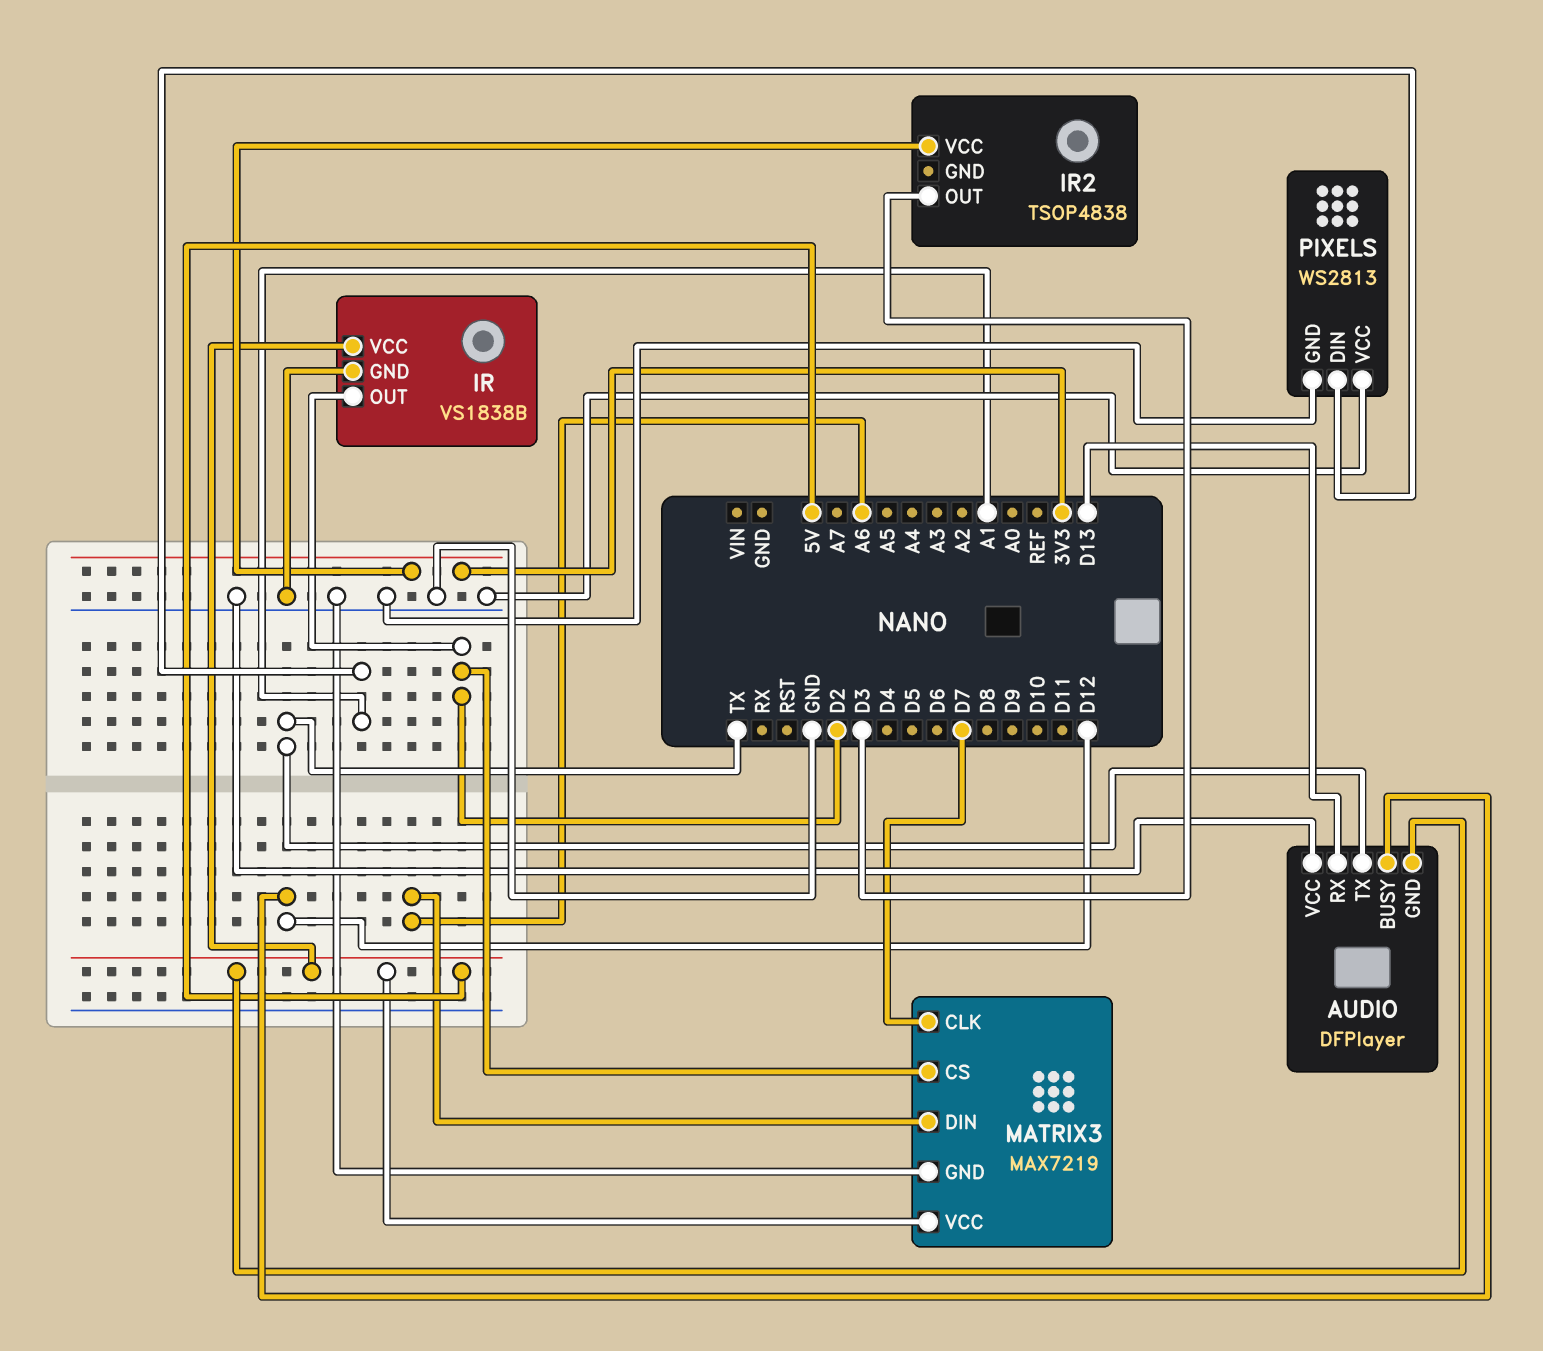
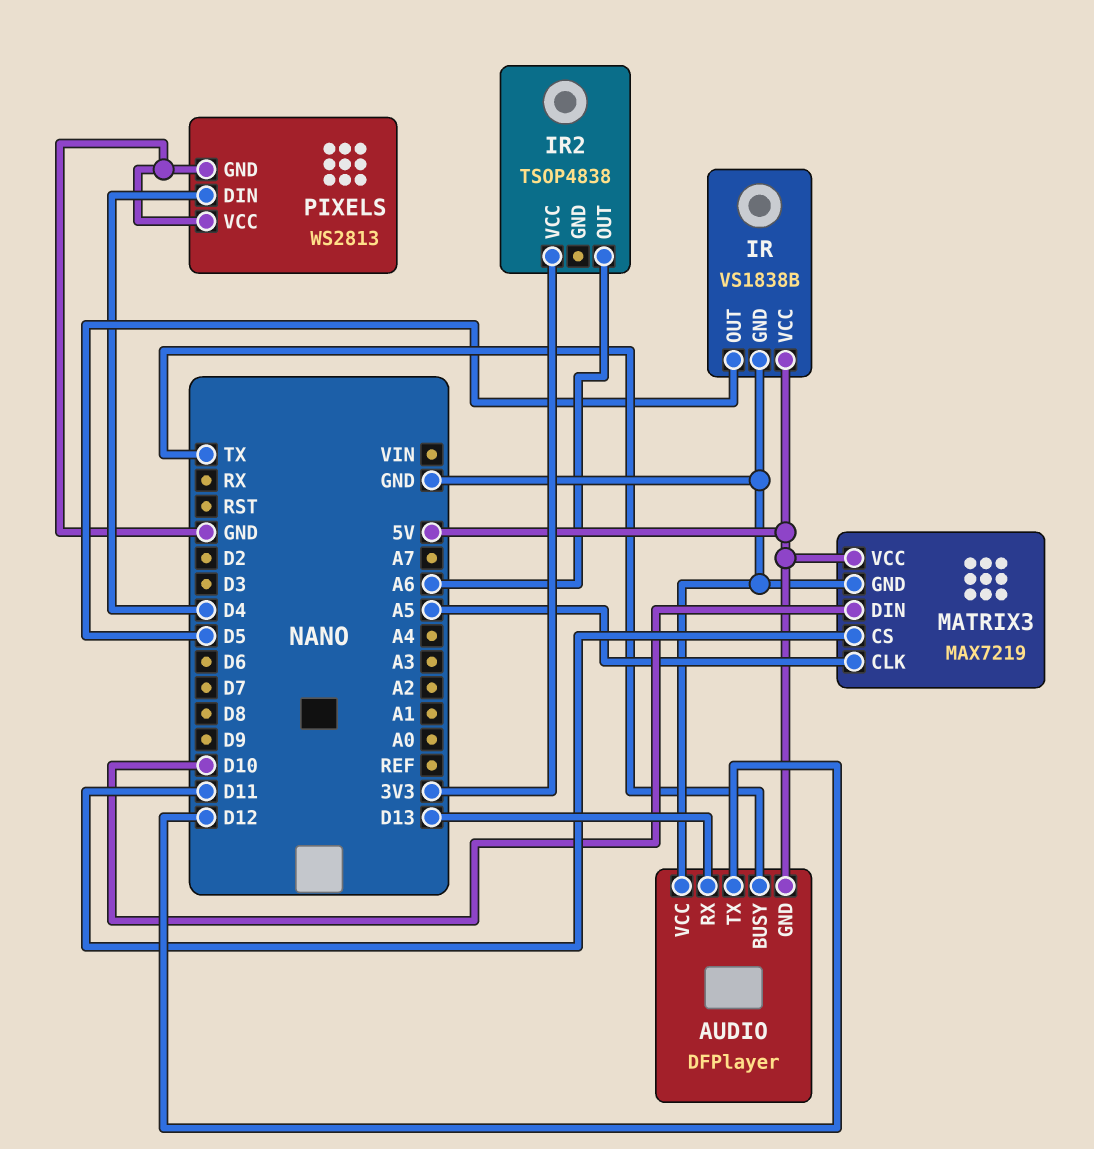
AUDIO pin BUSY: D12 -> TX
AUDIO pin TX: TX -> D12
IR pin OUT: D2 -> D5
IR2 pin OUT: D3 -> A6
MATRIX3 pin CLK: D7 -> A5
MATRIX3 pin CS: D2 -> D11
MATRIX3 pin DIN: A6 -> D10
PIXELS pin DIN: A1 -> D4

